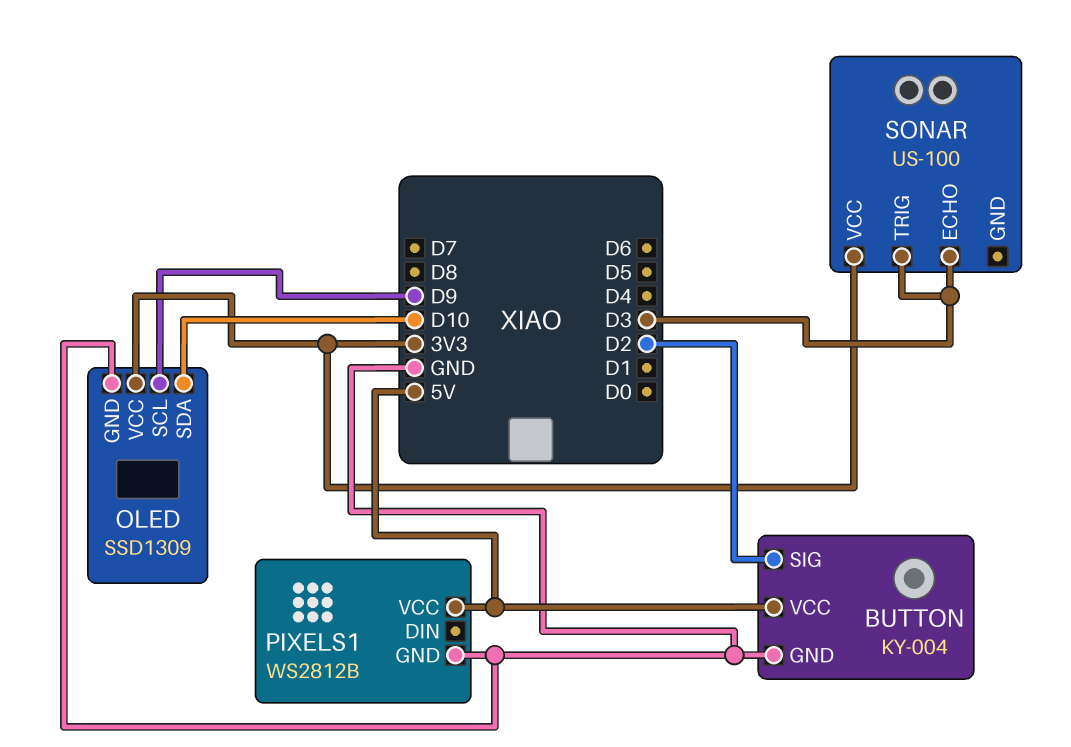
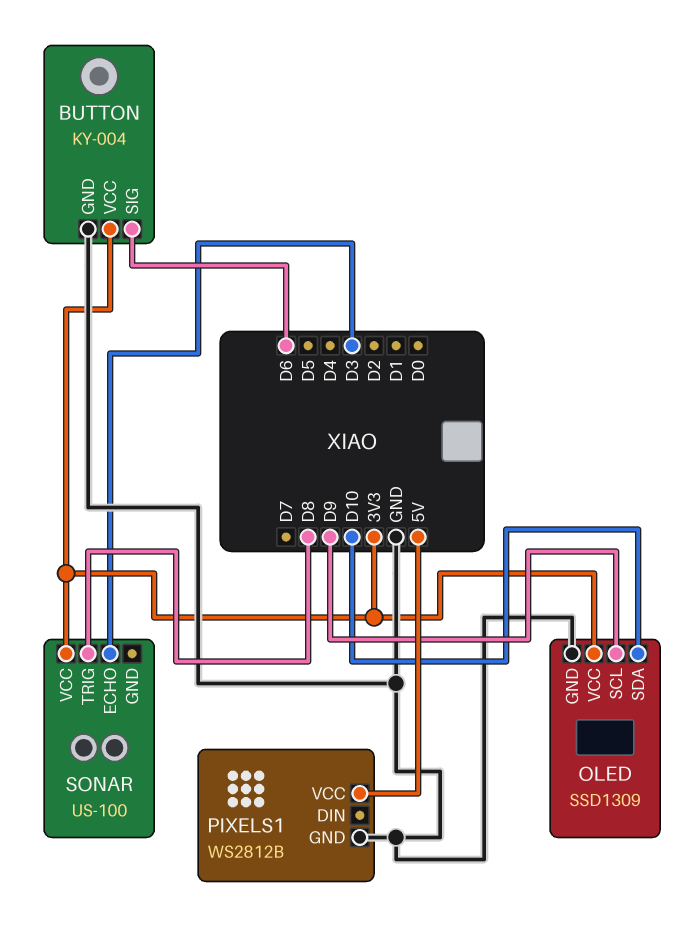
BUTTON pin SIG: D2 -> D6
BUTTON pin VCC: 5V -> 3V3
SONAR pin TRIG: D3 -> D8

